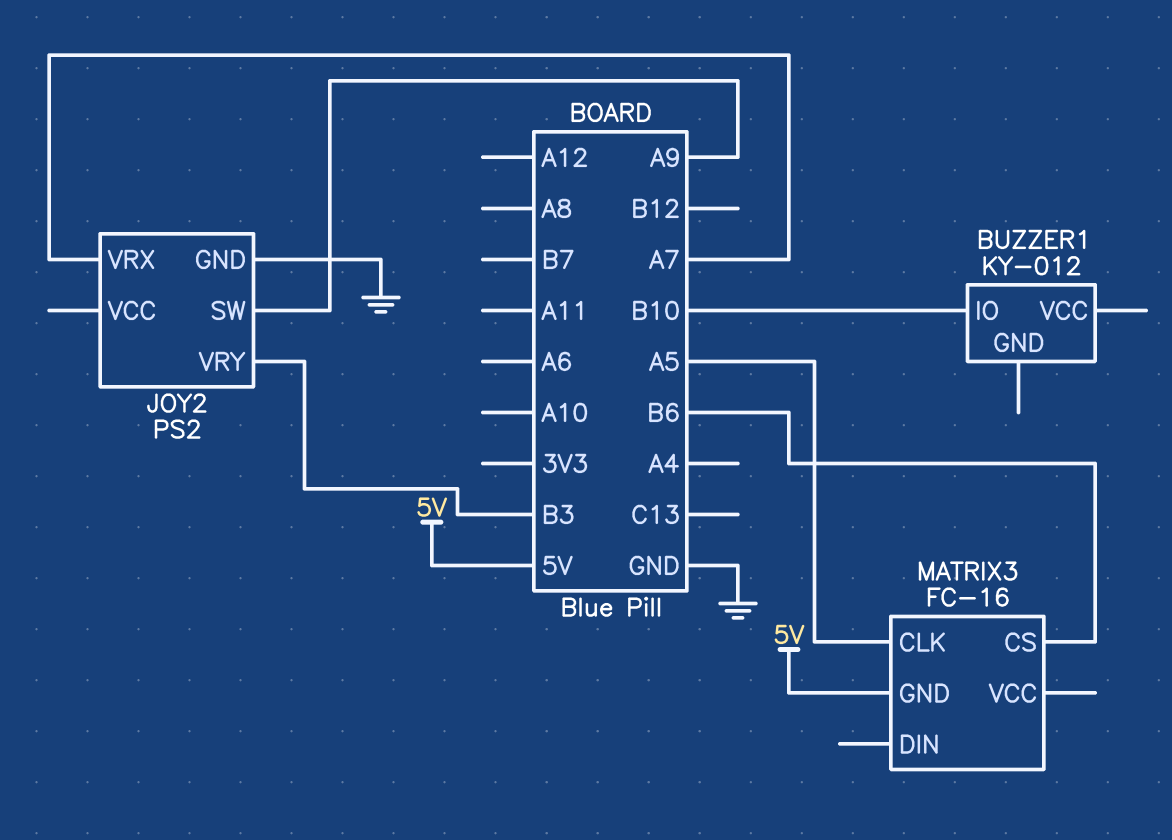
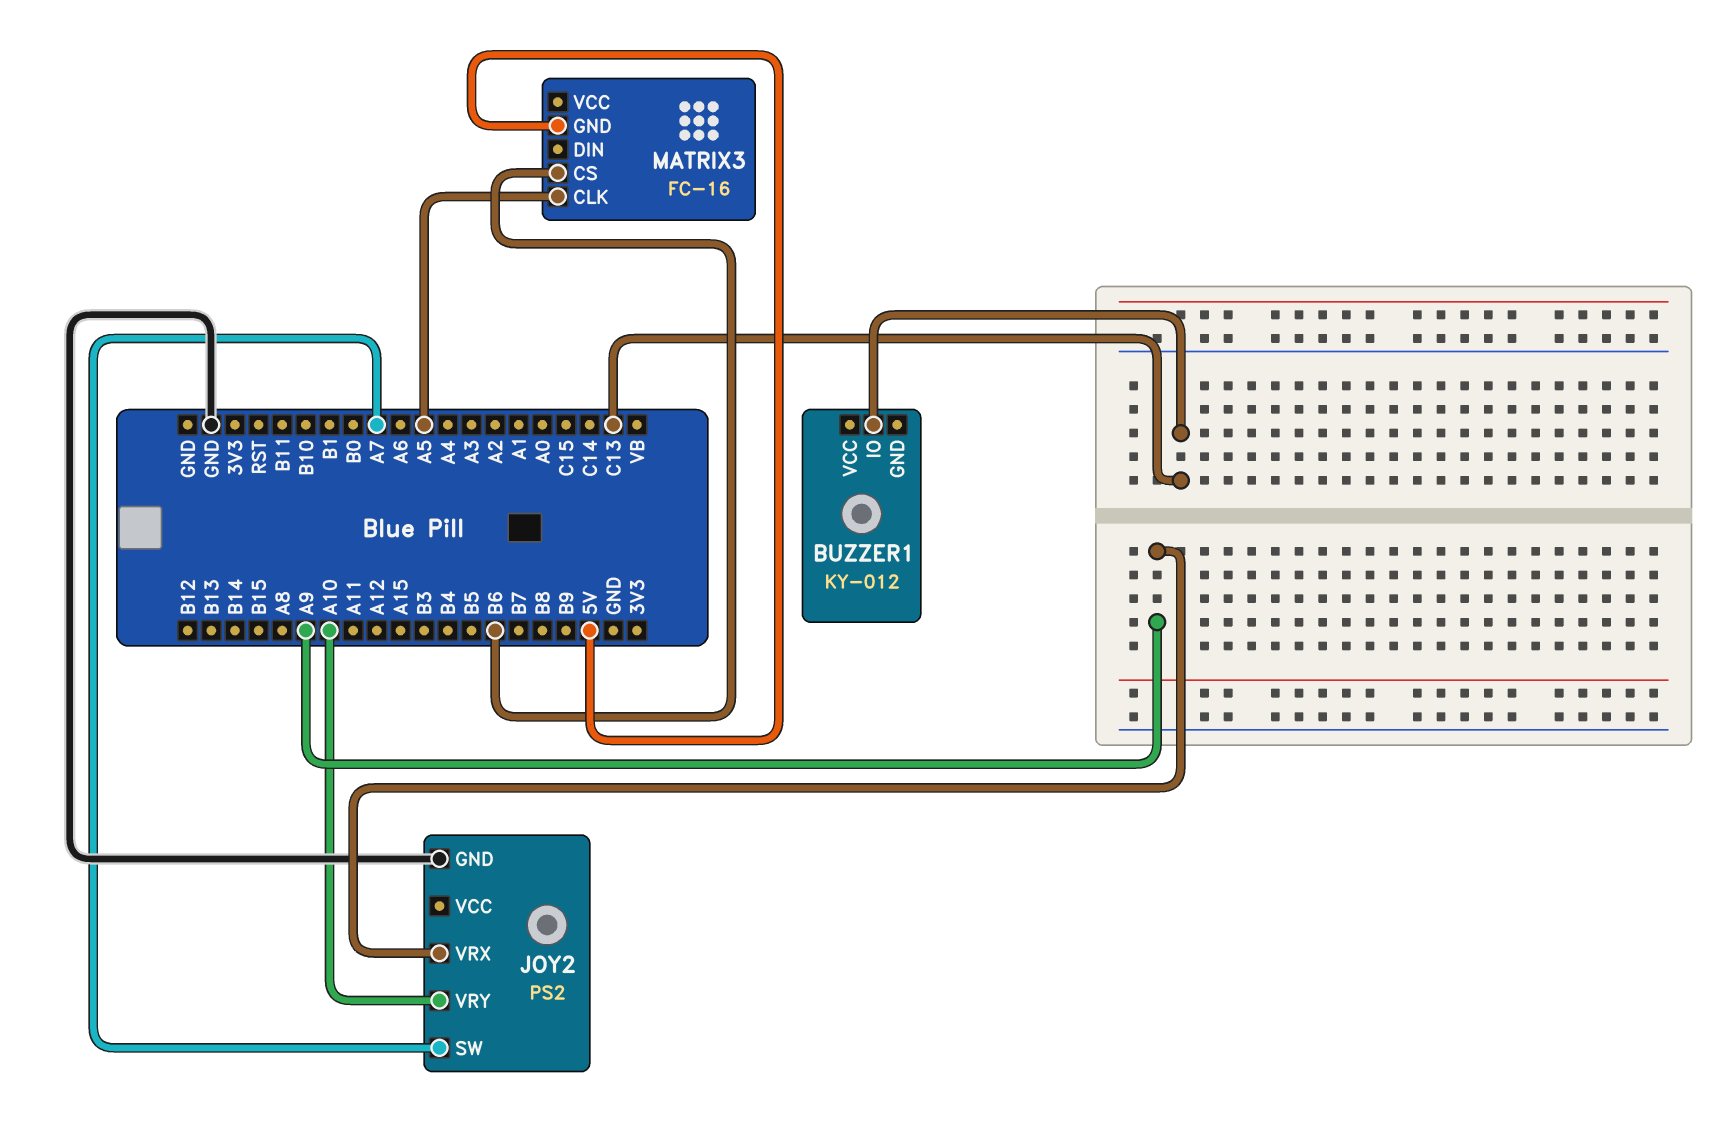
BUZZER1 pin IO: B10 -> C13
JOY2 pin SW: A9 -> A7
JOY2 pin VRX: A7 -> A9
JOY2 pin VRY: B3 -> A10

